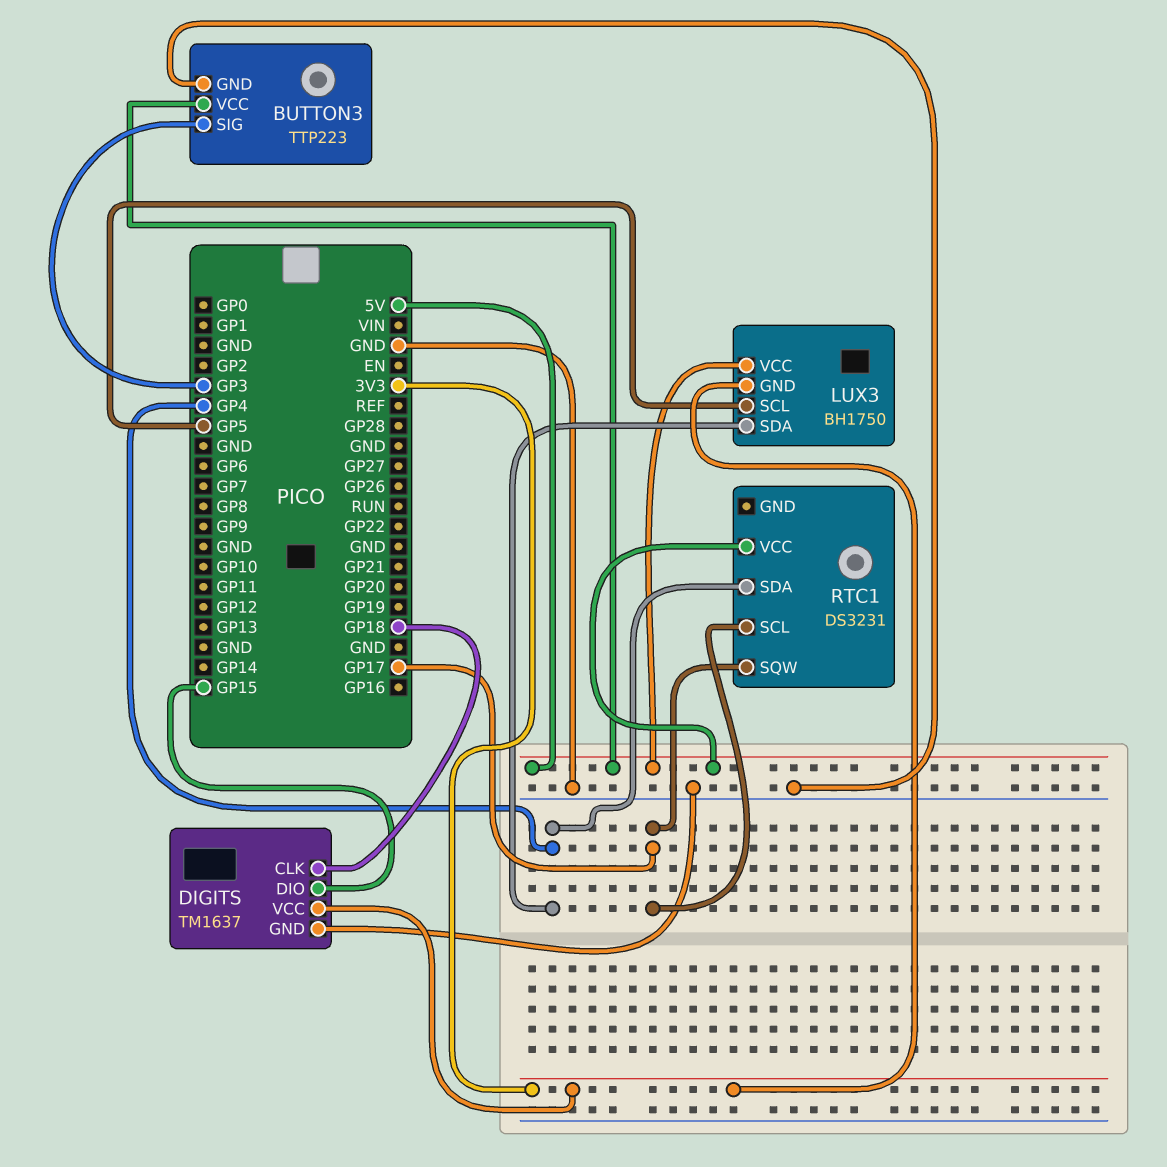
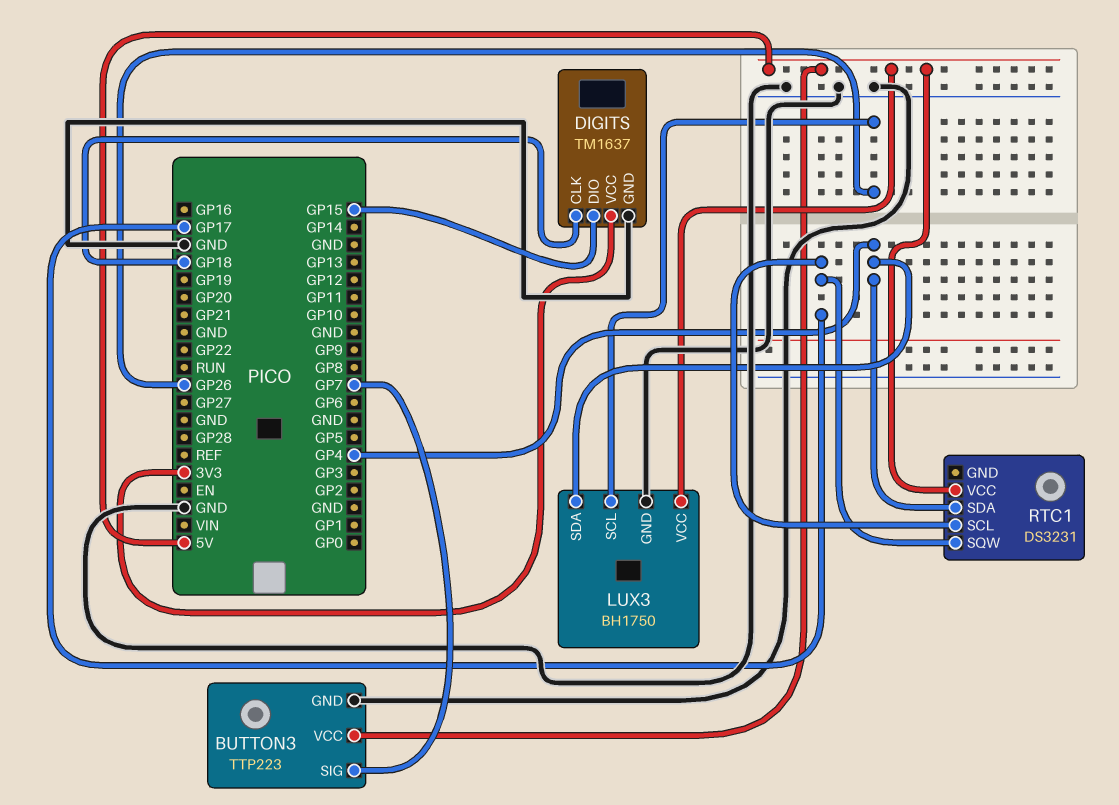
BUTTON3 pin SIG: GP3 -> GP7
LUX3 pin GND: 3V3 -> GND
LUX3 pin SCL: GP5 -> GP26

